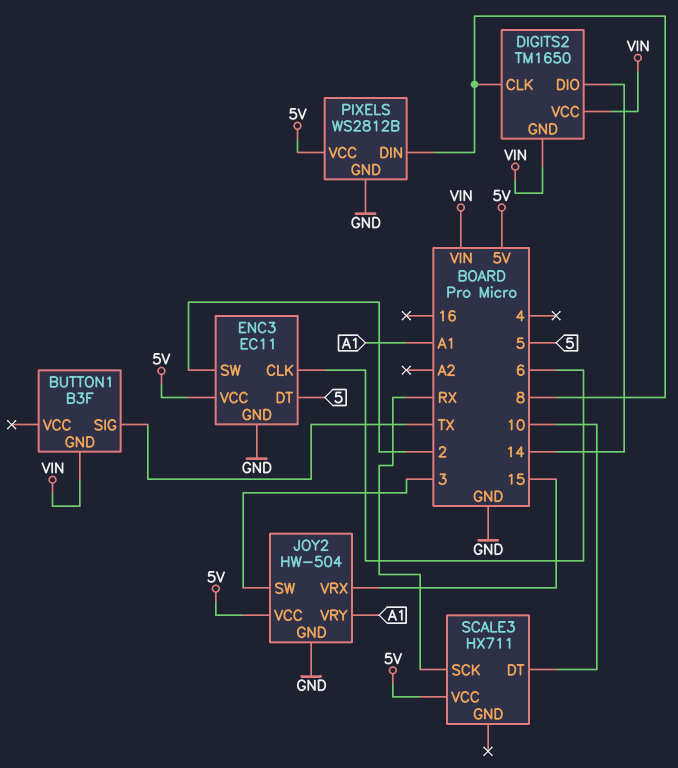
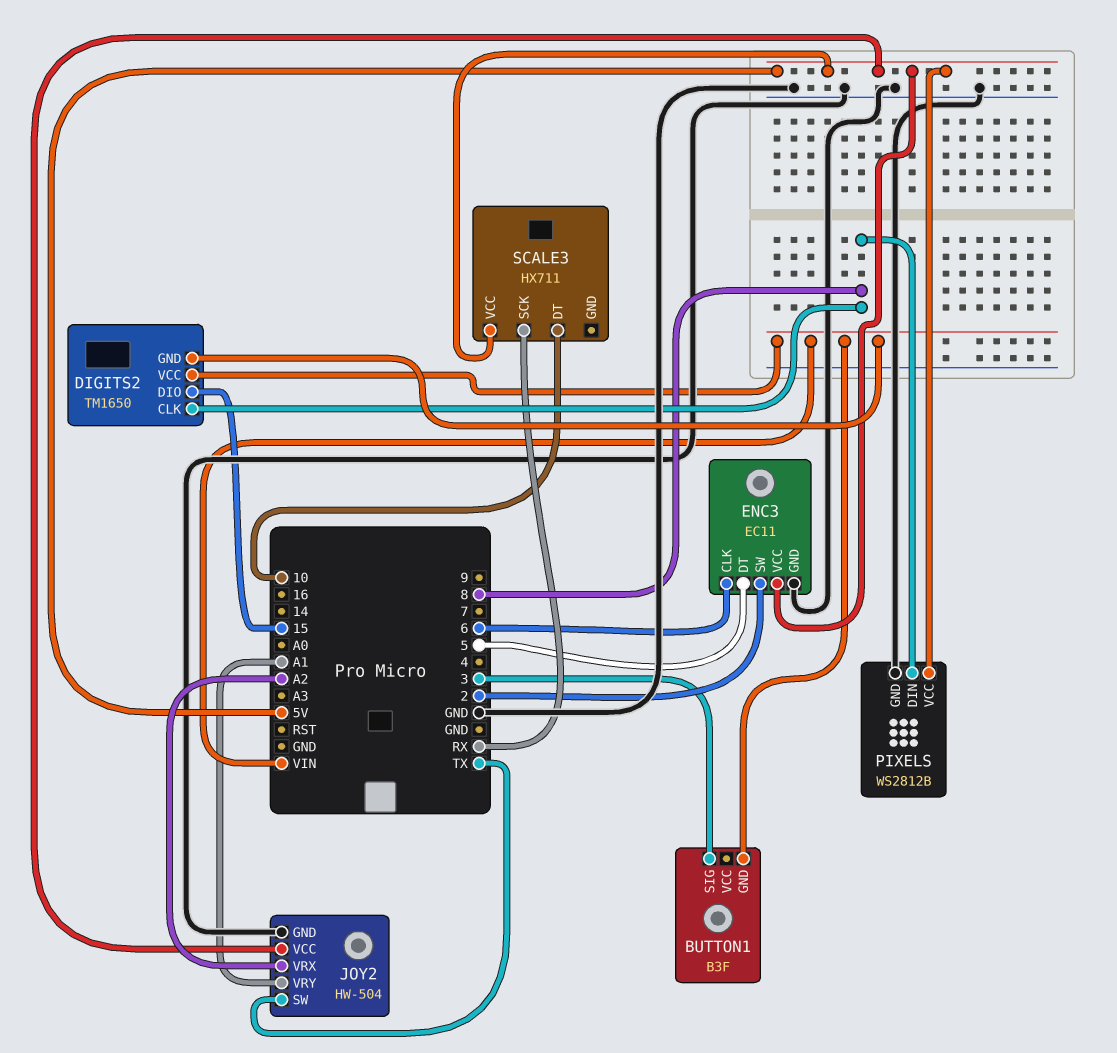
BUTTON1 pin SIG: TX -> 3
DIGITS2 pin DIO: 14 -> 15
JOY2 pin SW: 3 -> TX
JOY2 pin VRX: 15 -> A2

